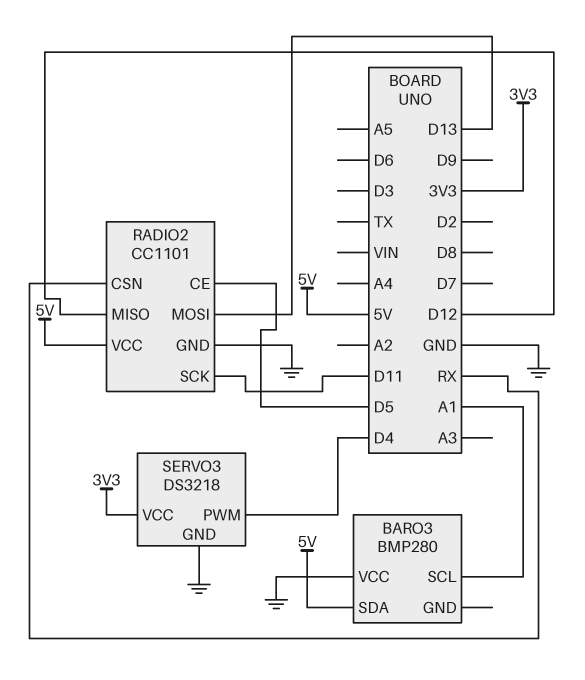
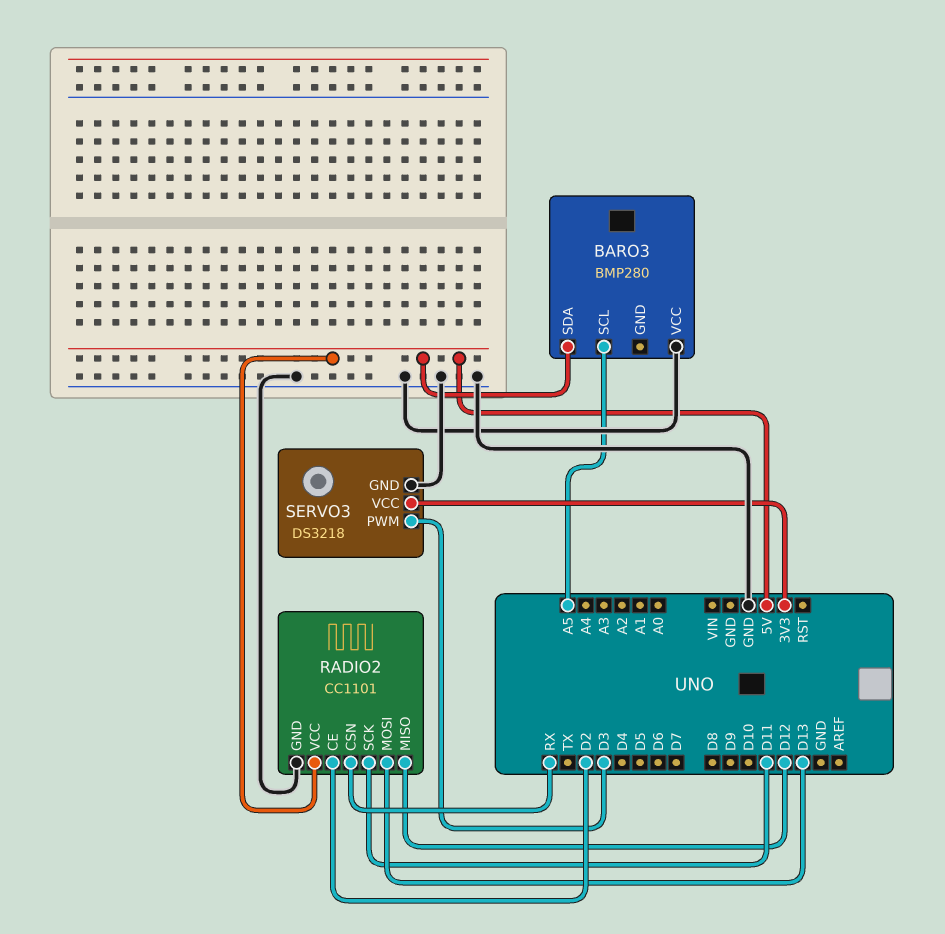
BARO3 pin SCL: A1 -> A5
RADIO2 pin CE: D5 -> D2
SERVO3 pin PWM: D4 -> D3

